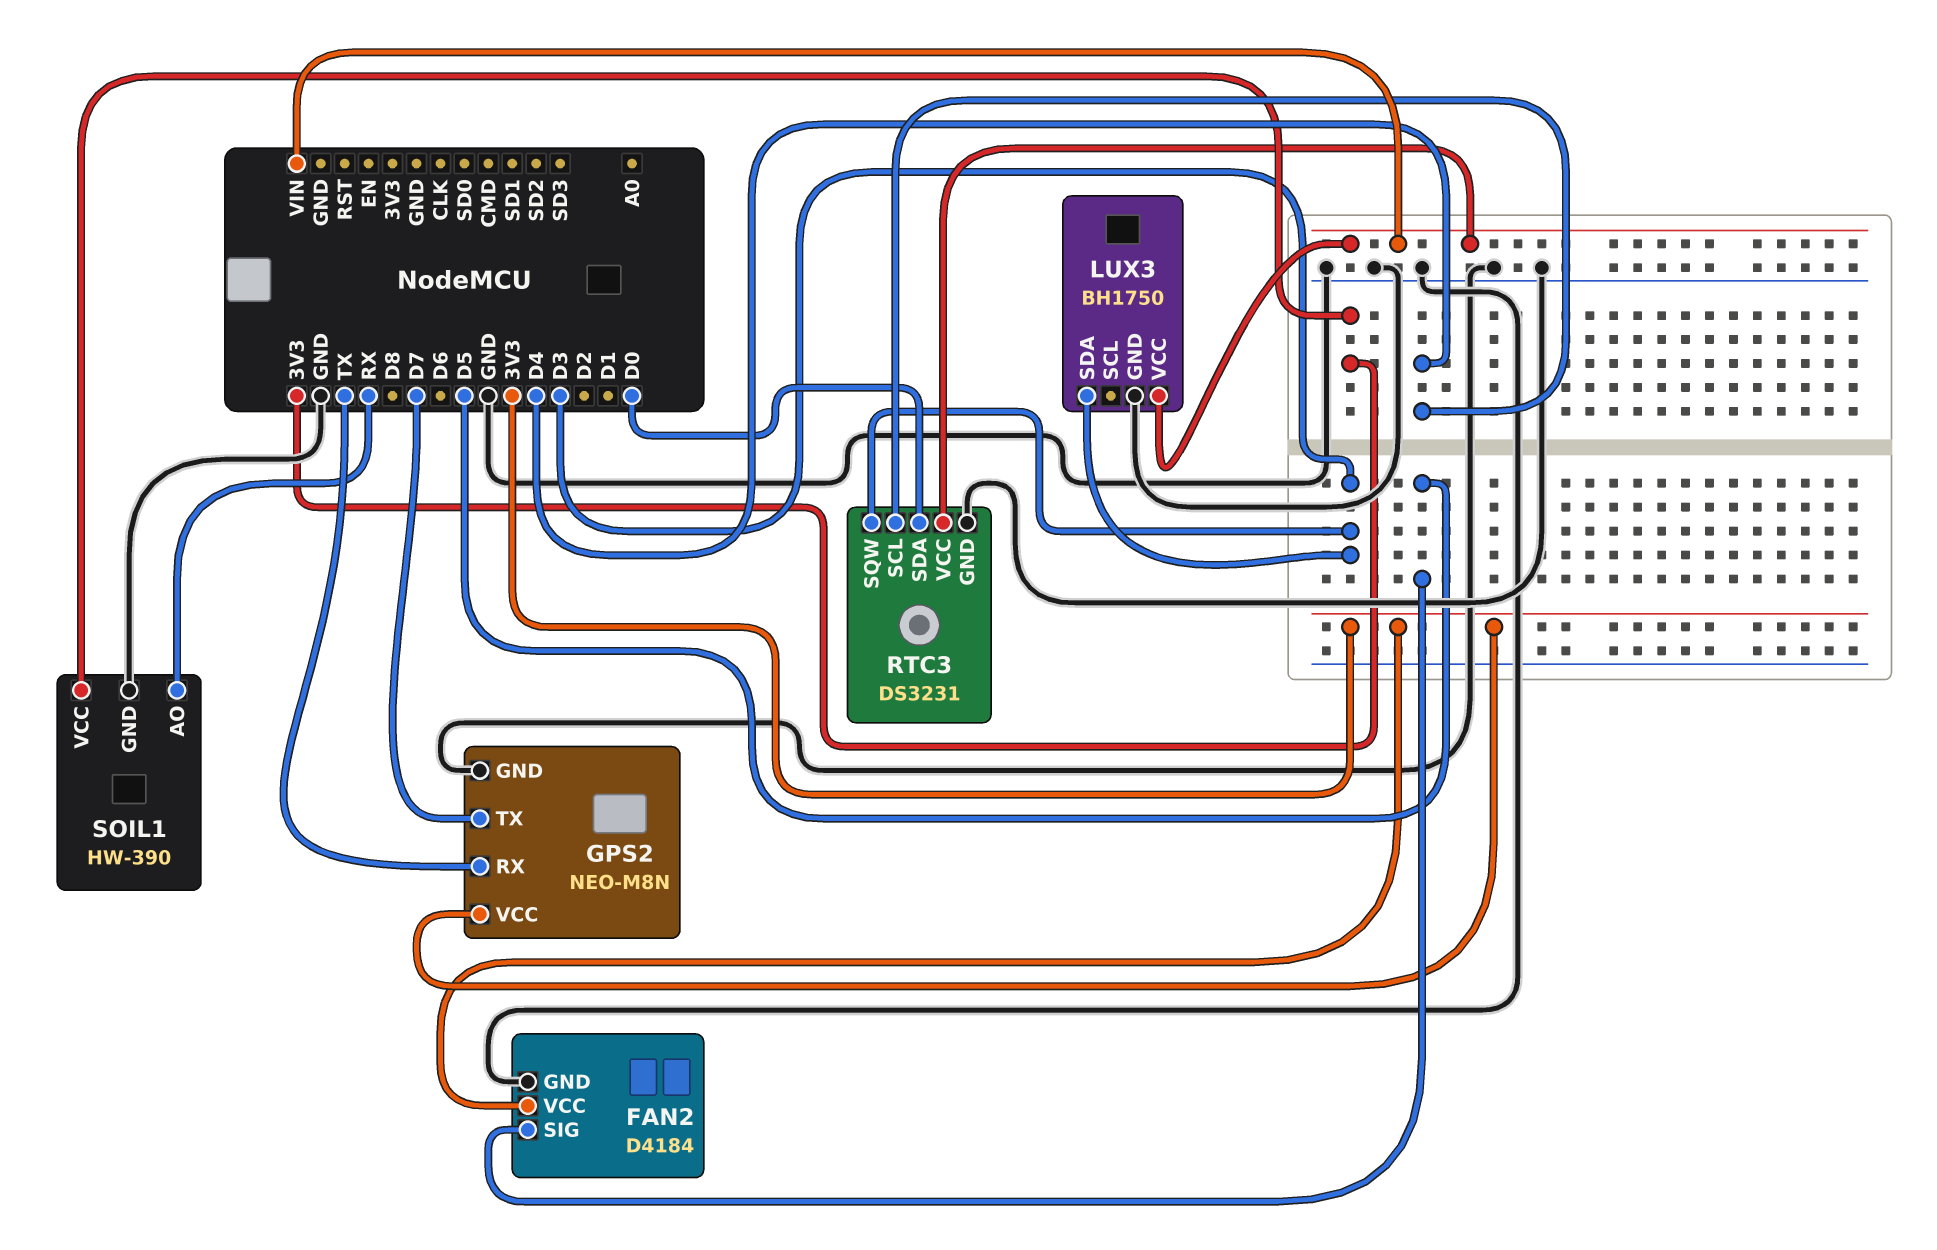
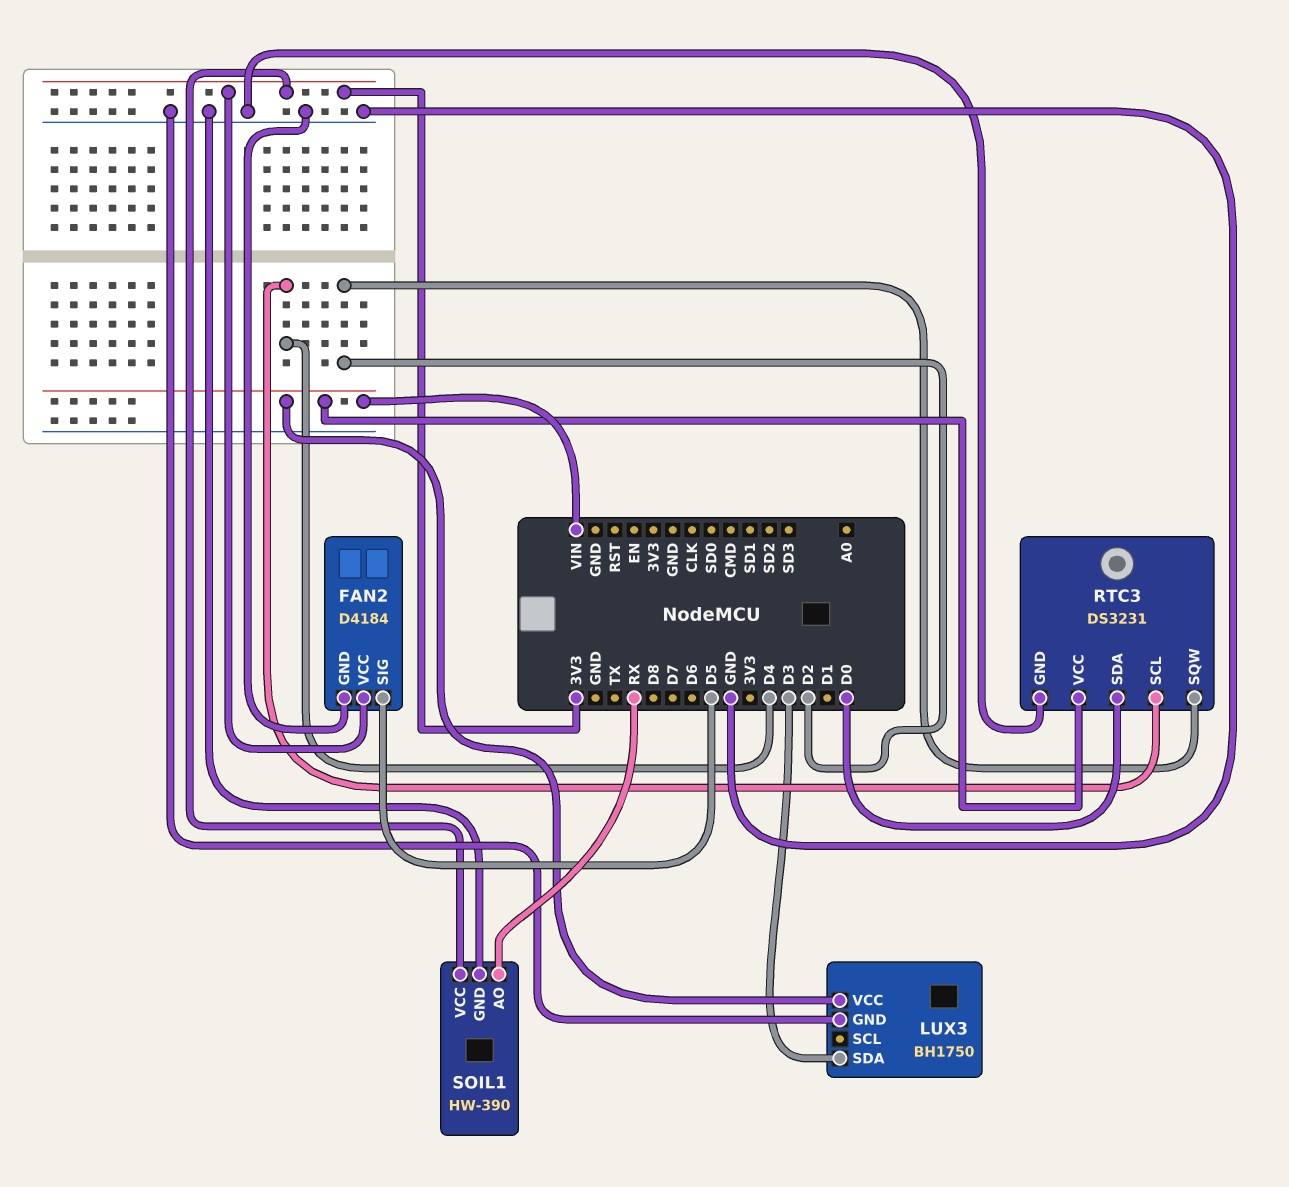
GPS2: NEO-M8N -> none
GPS2 pin GND: GND -> none
GPS2 pin RX: TX -> none
GPS2 pin TX: D7 -> none
GPS2 pin VCC: 3V3 -> none
RTC3 pin SQW: D3 -> D2

